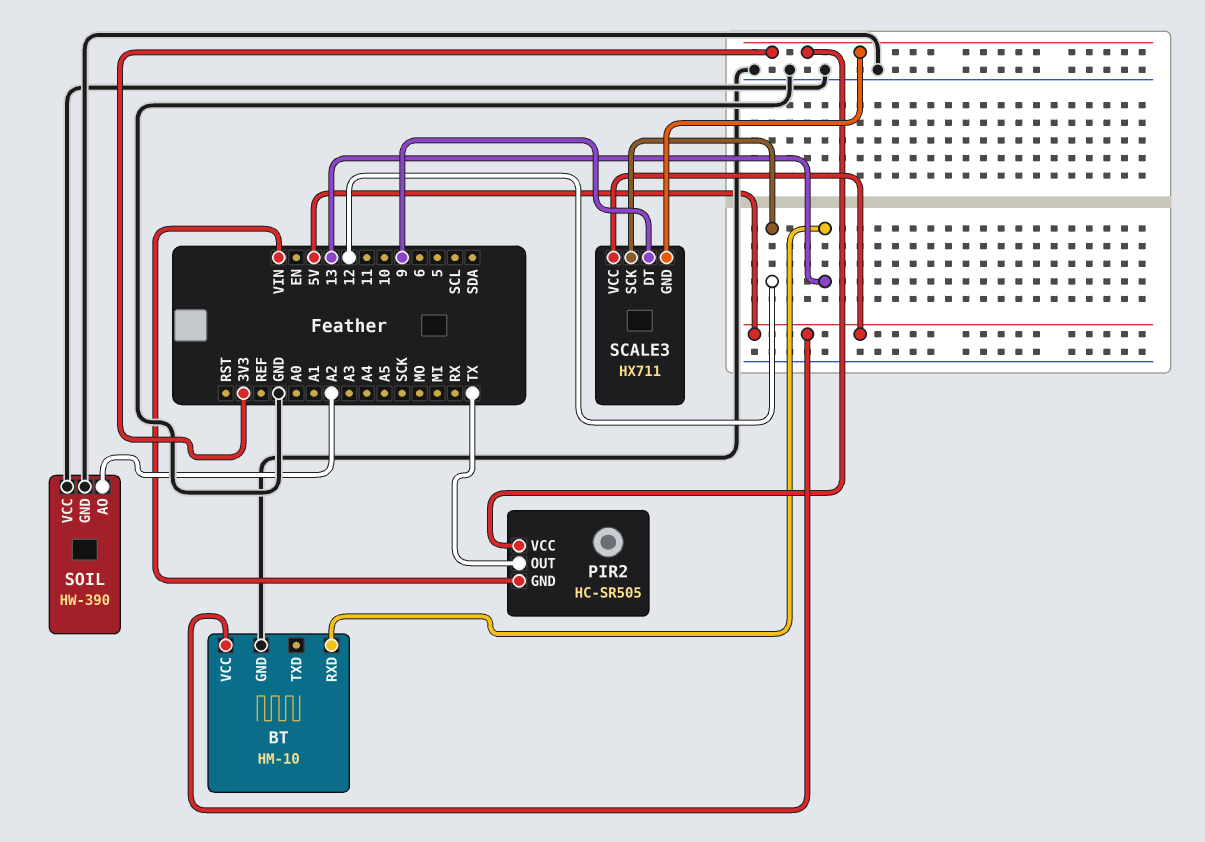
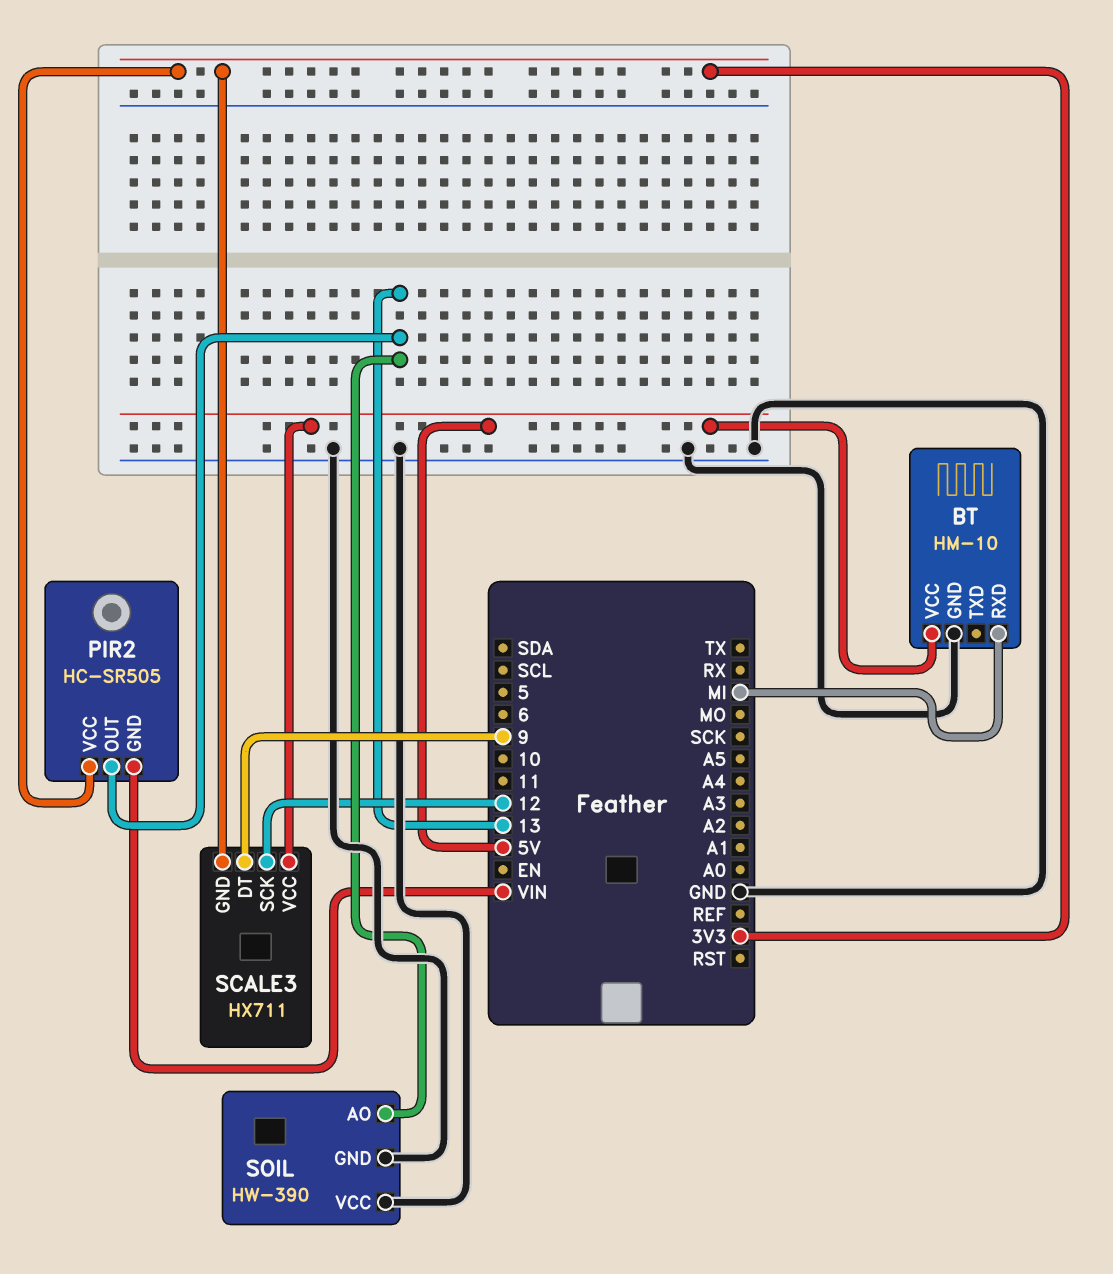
BT pin RXD: 13 -> MI
PIR2 pin OUT: TX -> 13
SOIL pin AO: A2 -> 13

